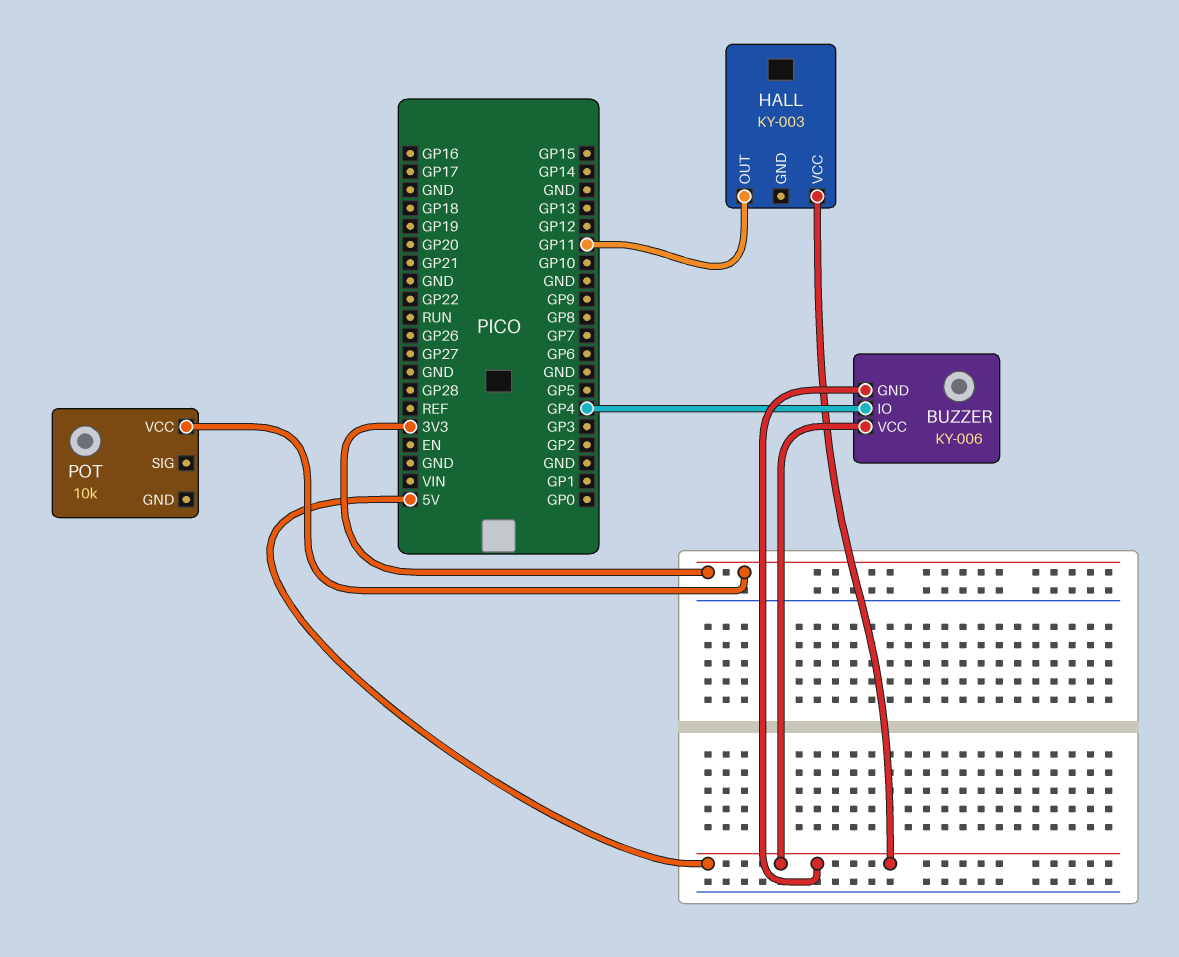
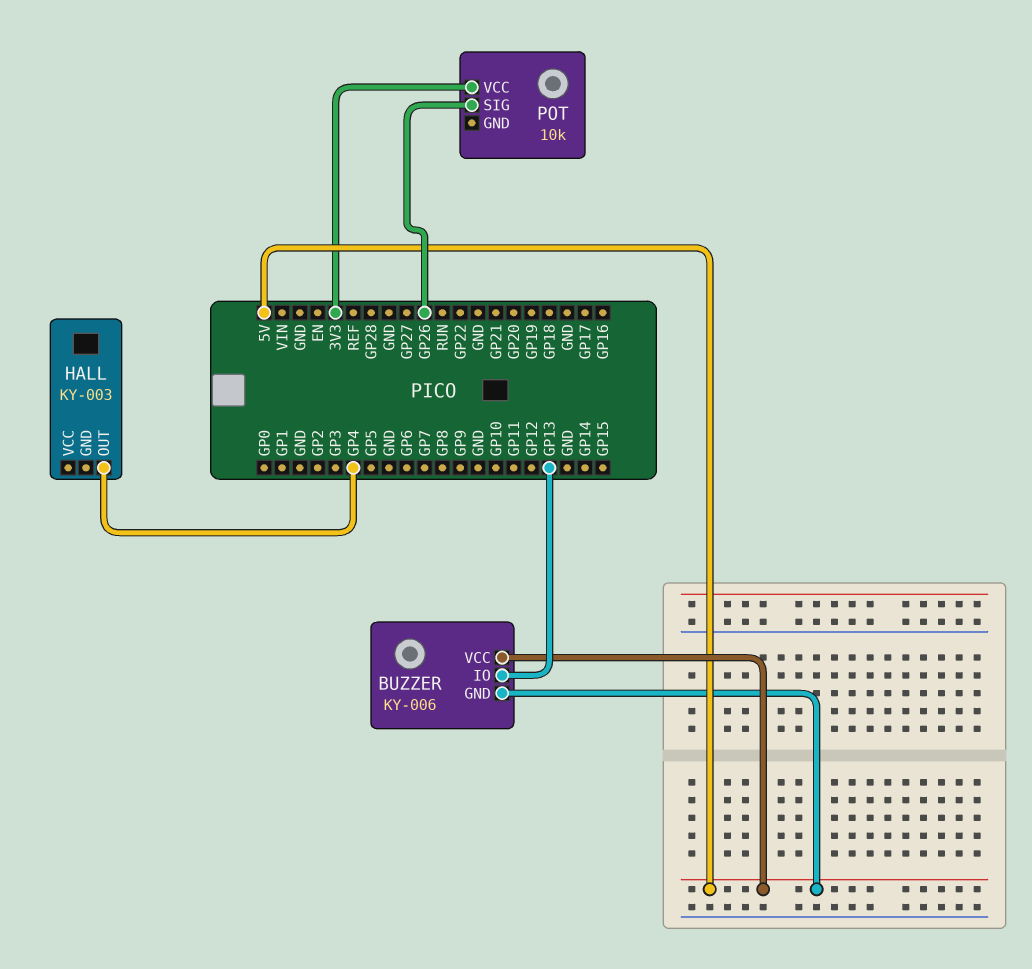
BUZZER pin IO: GP4 -> GP13
HALL pin OUT: GP11 -> GP4
HALL pin VCC: 5V -> none
POT pin SIG: none -> GP26

